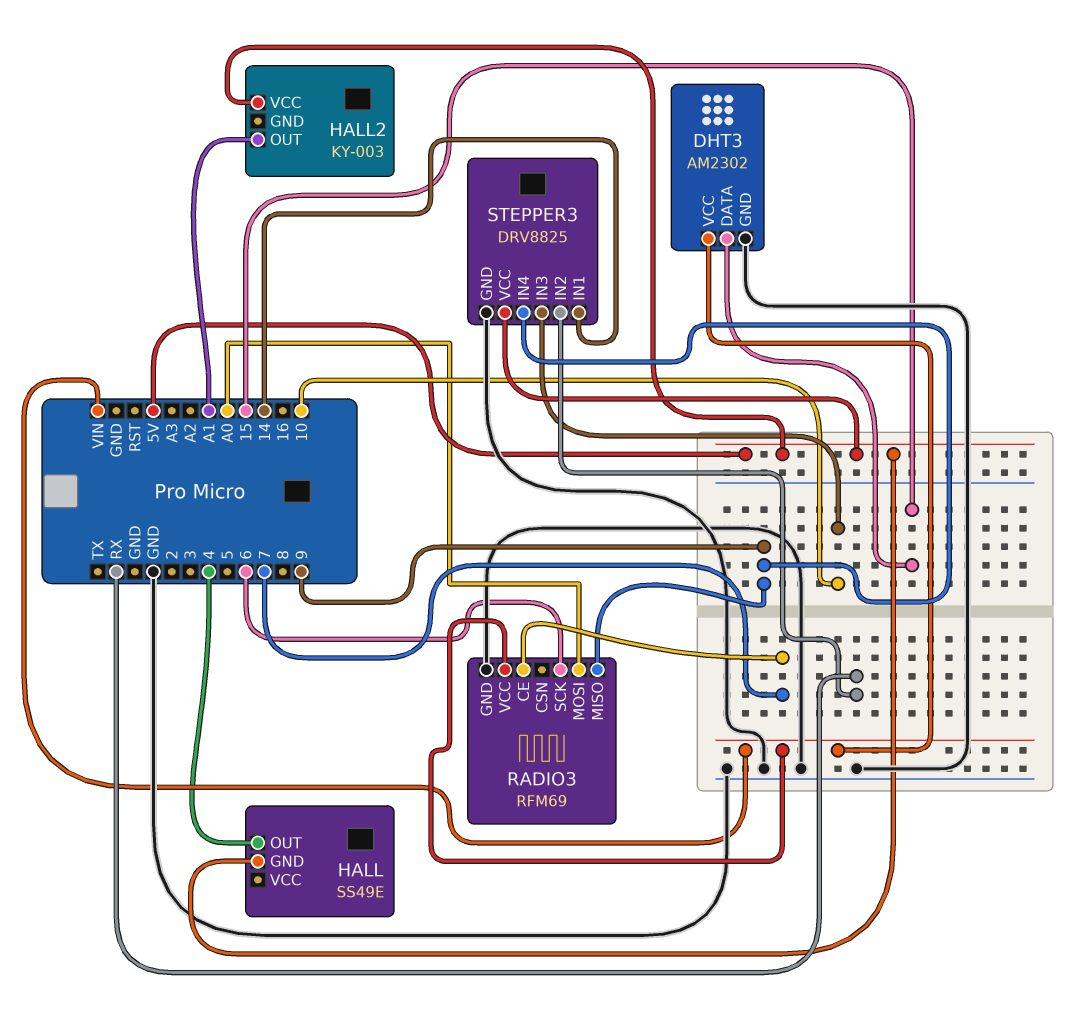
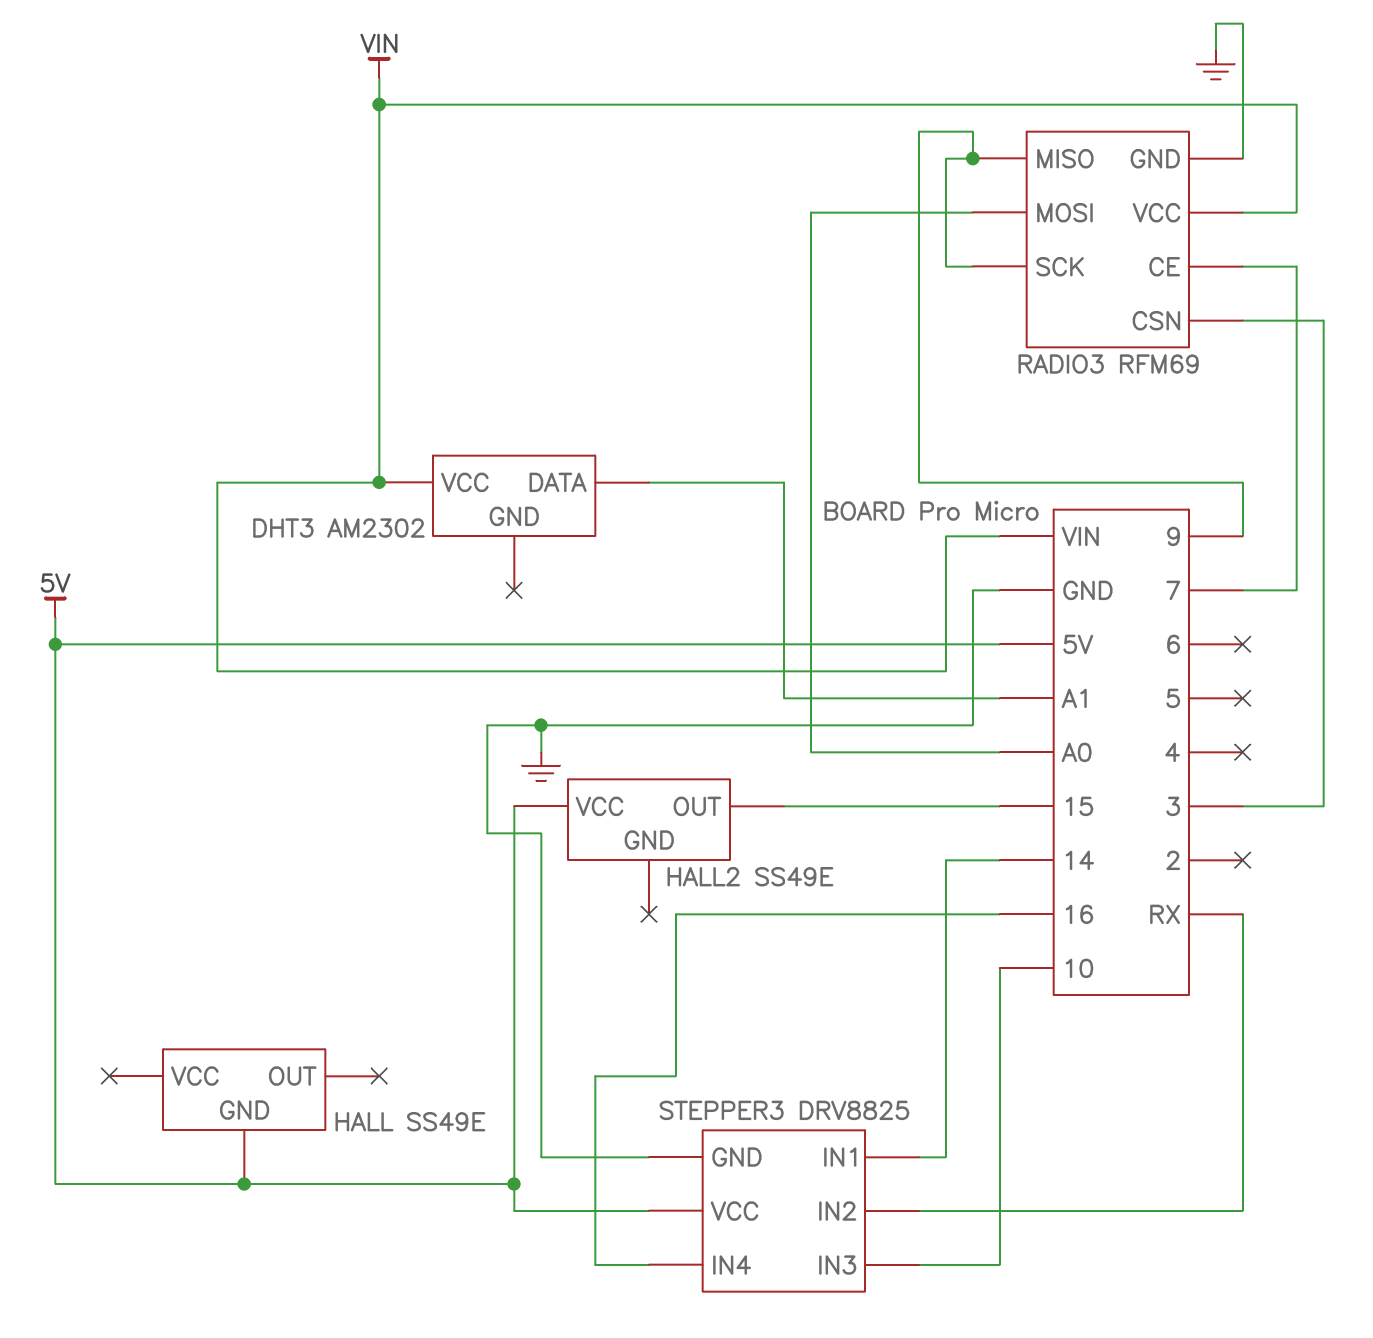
DHT3 pin DATA: 15 -> A1
DHT3 pin GND: GND -> none
HALL pin OUT: 4 -> none
HALL2: KY-003 -> SS49E
HALL2 pin OUT: A1 -> 15
RADIO3 pin CSN: none -> 3
RADIO3 pin SCK: 6 -> 9
STEPPER3 pin IN4: 9 -> 16

